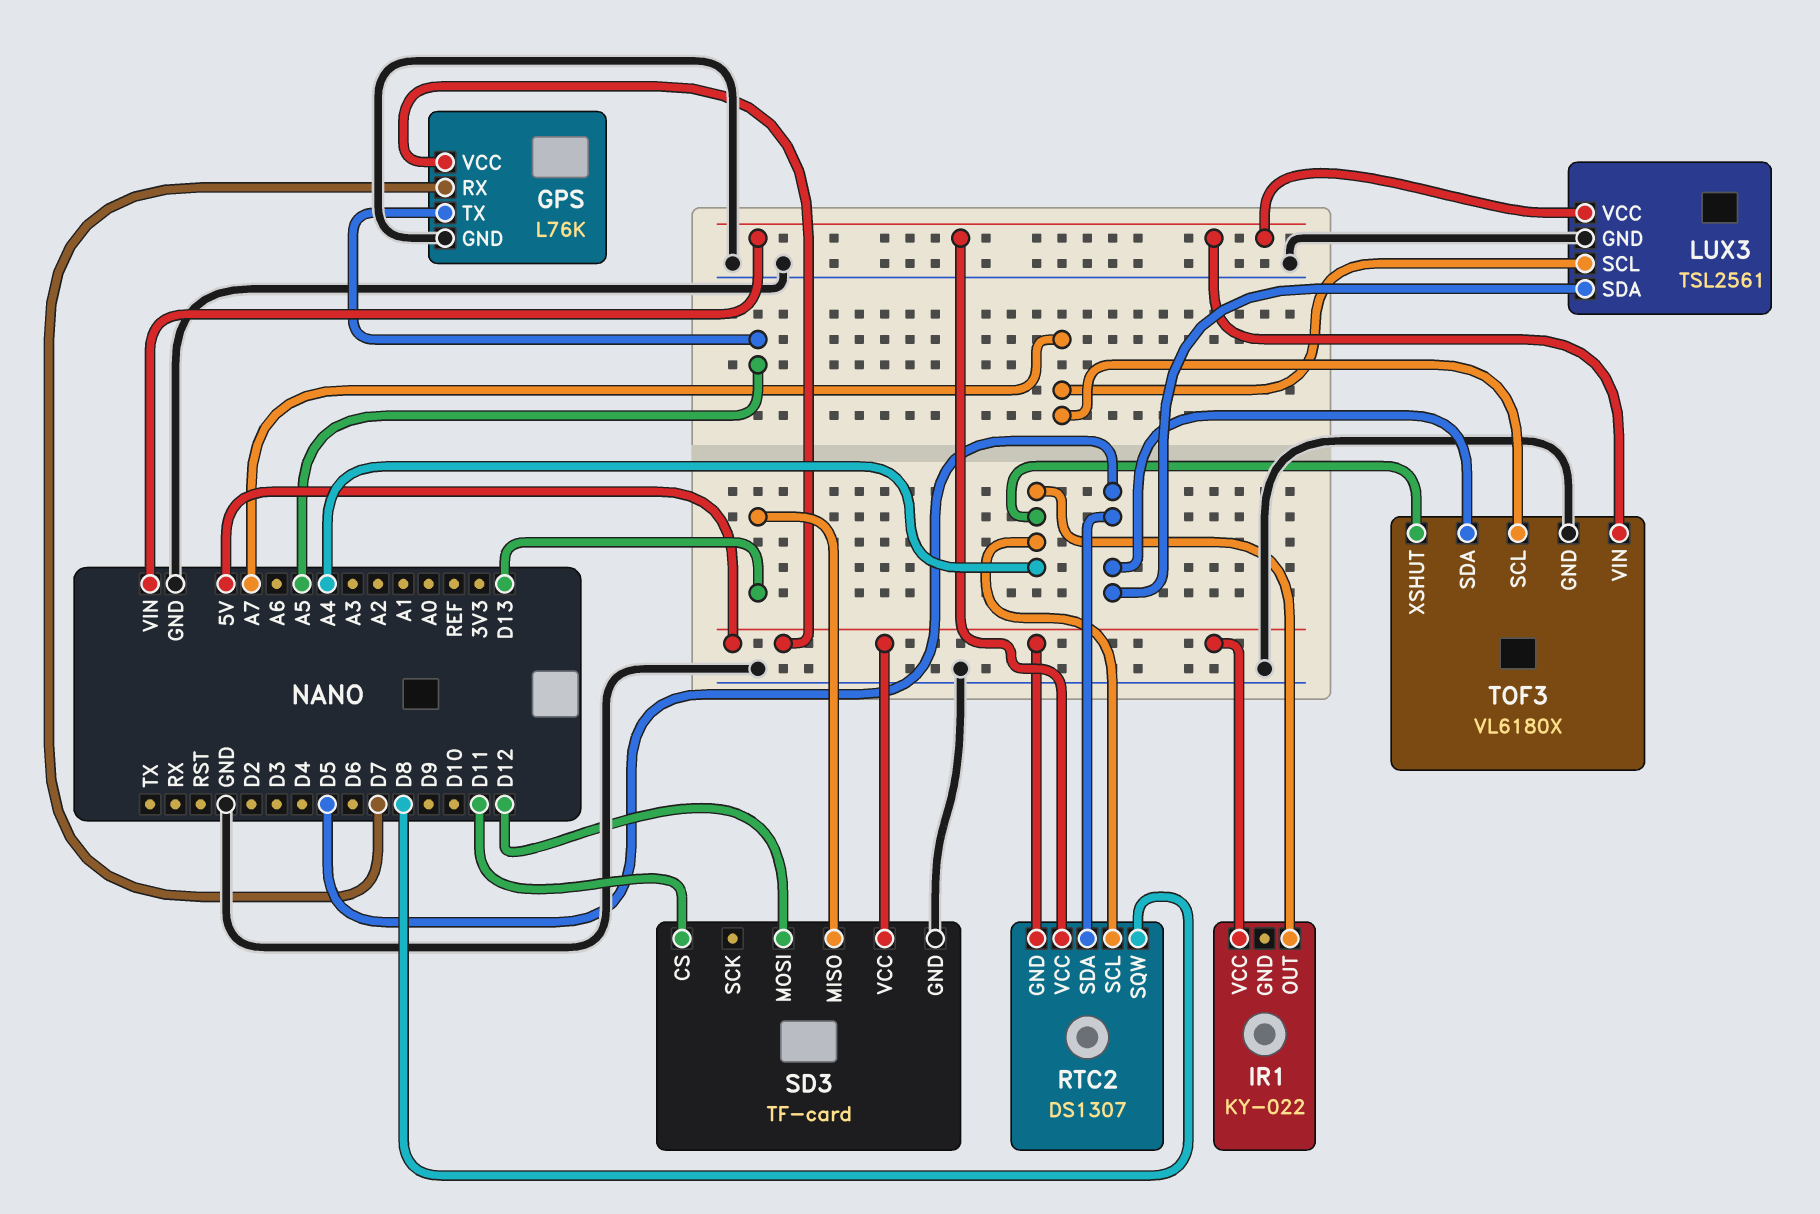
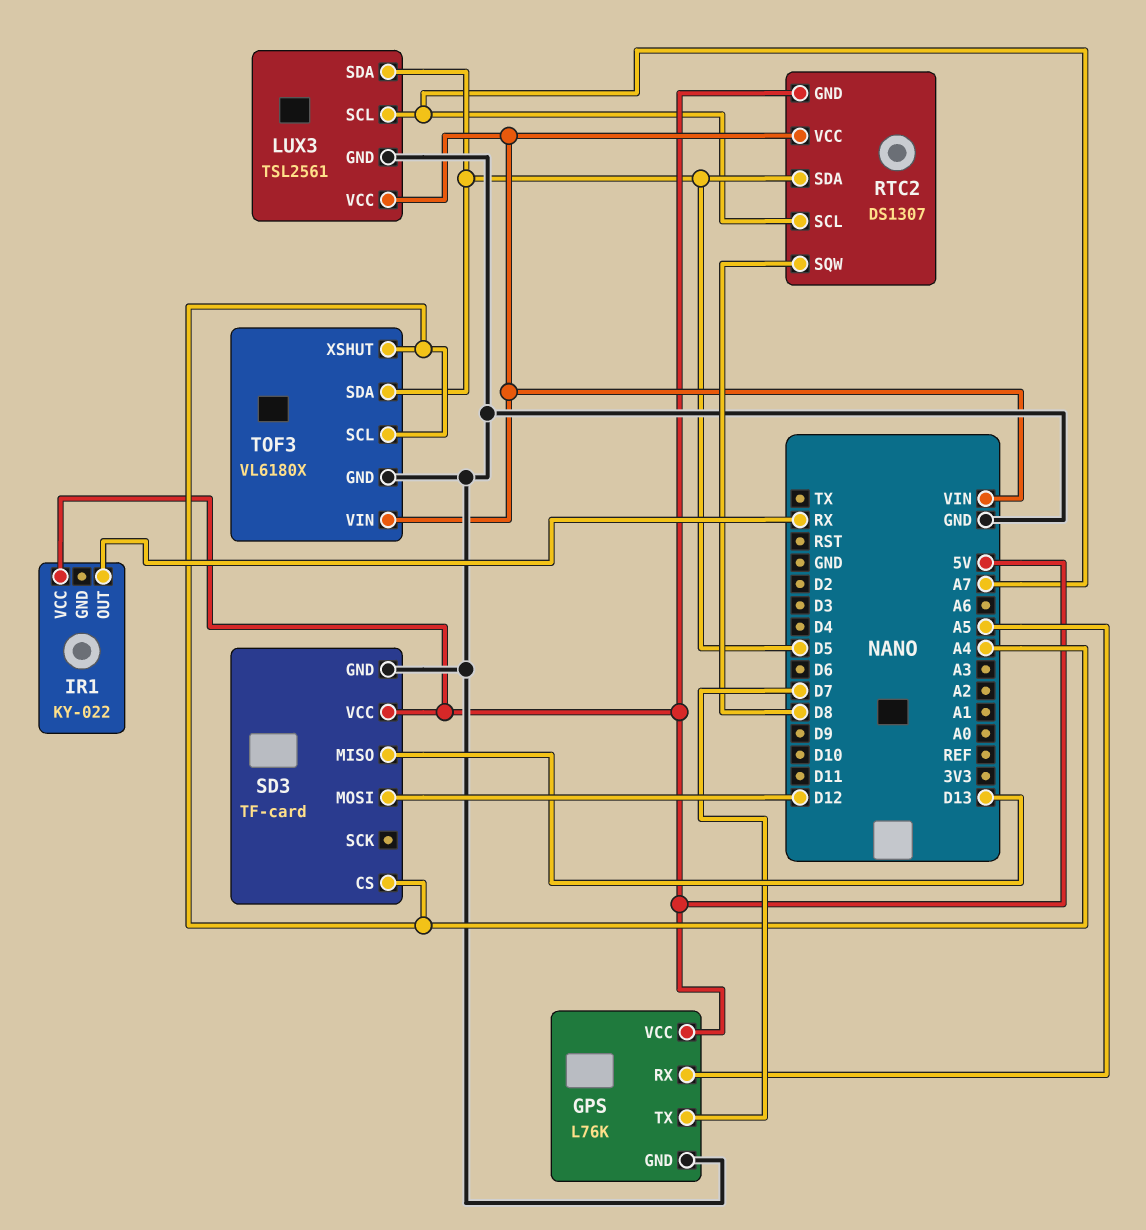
GPS pin RX: D7 -> A5
GPS pin TX: A5 -> D7
IR1 pin OUT: A4 -> RX
RTC2 pin SCL: A4 -> A7
SD3 pin CS: D11 -> A4
TOF3 pin SCL: A7 -> A4

